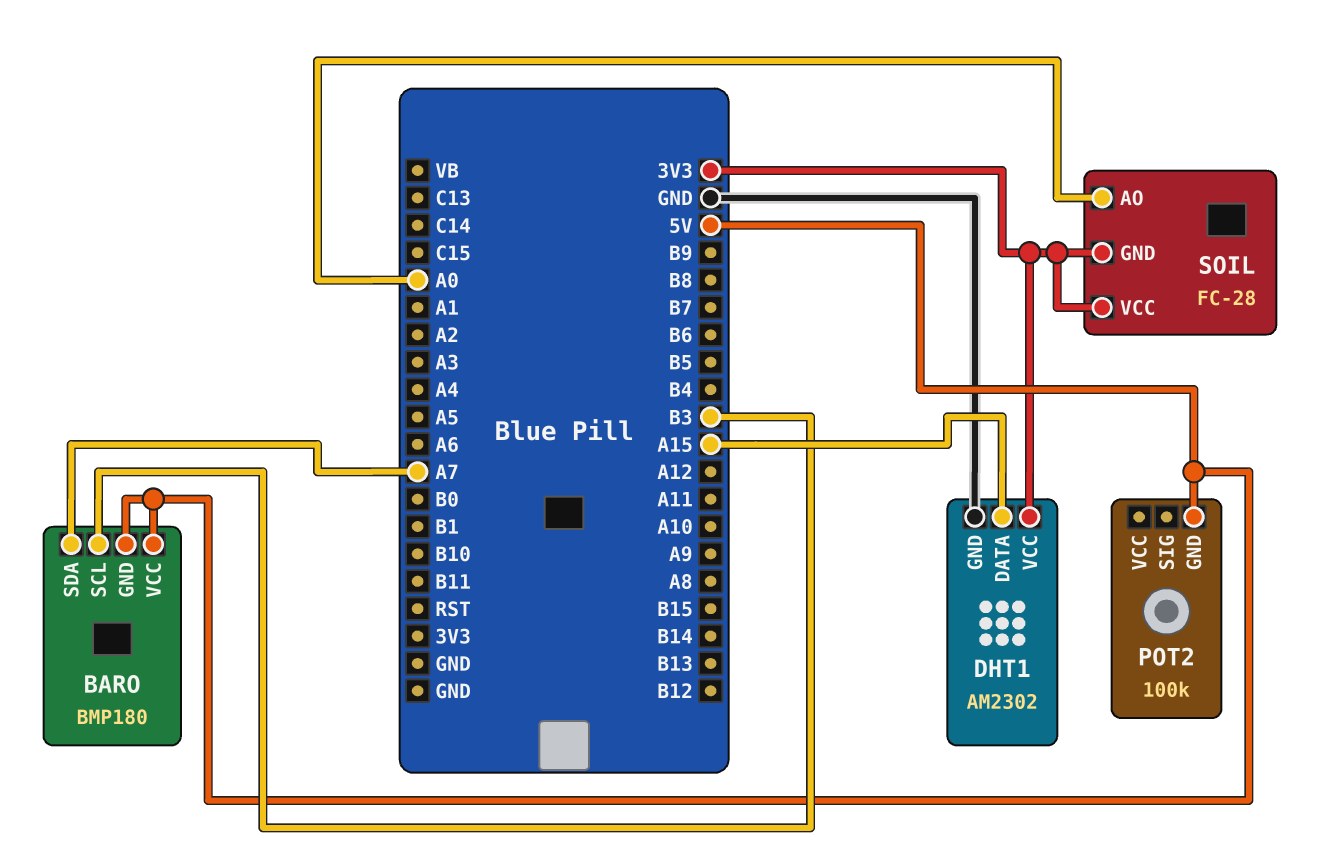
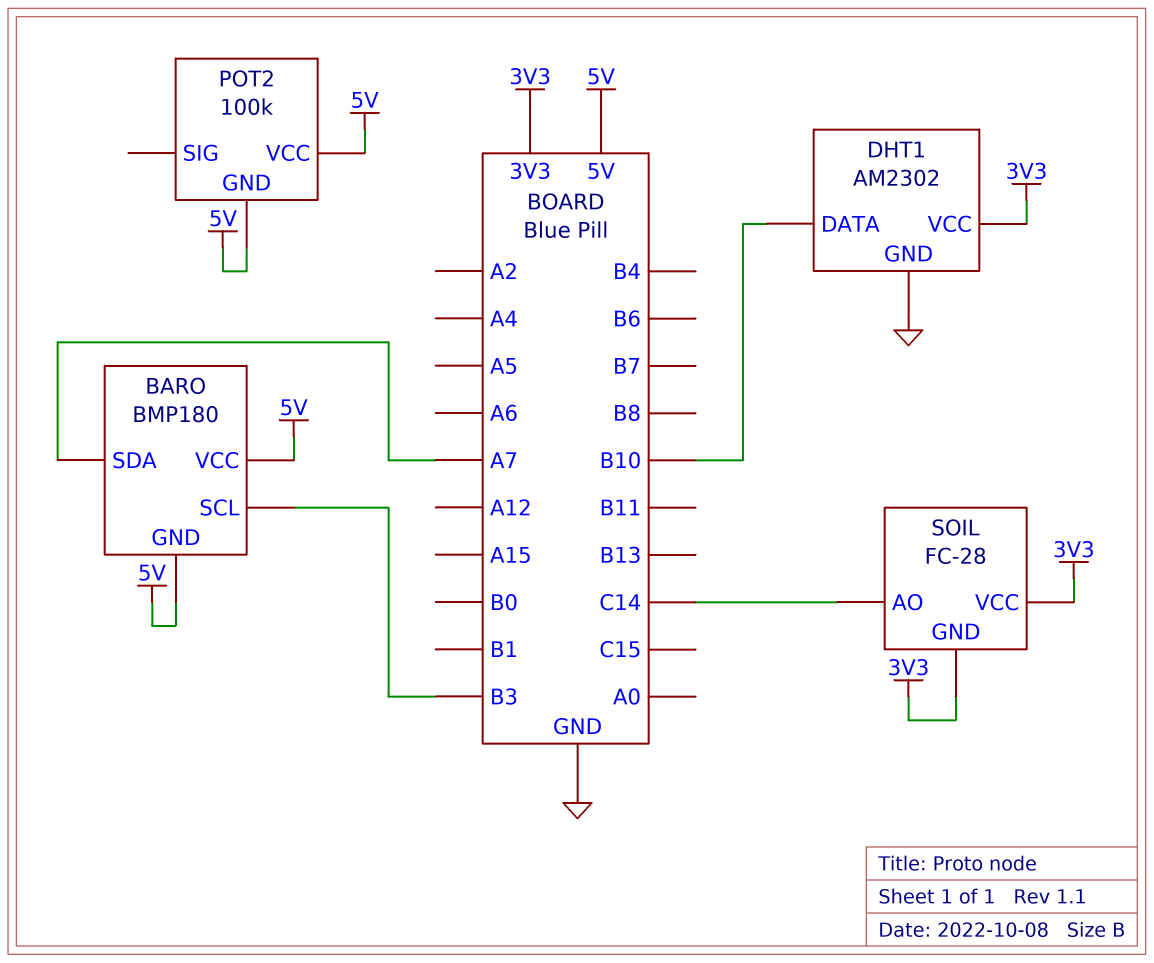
DHT1 pin DATA: A15 -> B10
POT2 pin VCC: none -> 5V
SOIL pin AO: A0 -> C14

